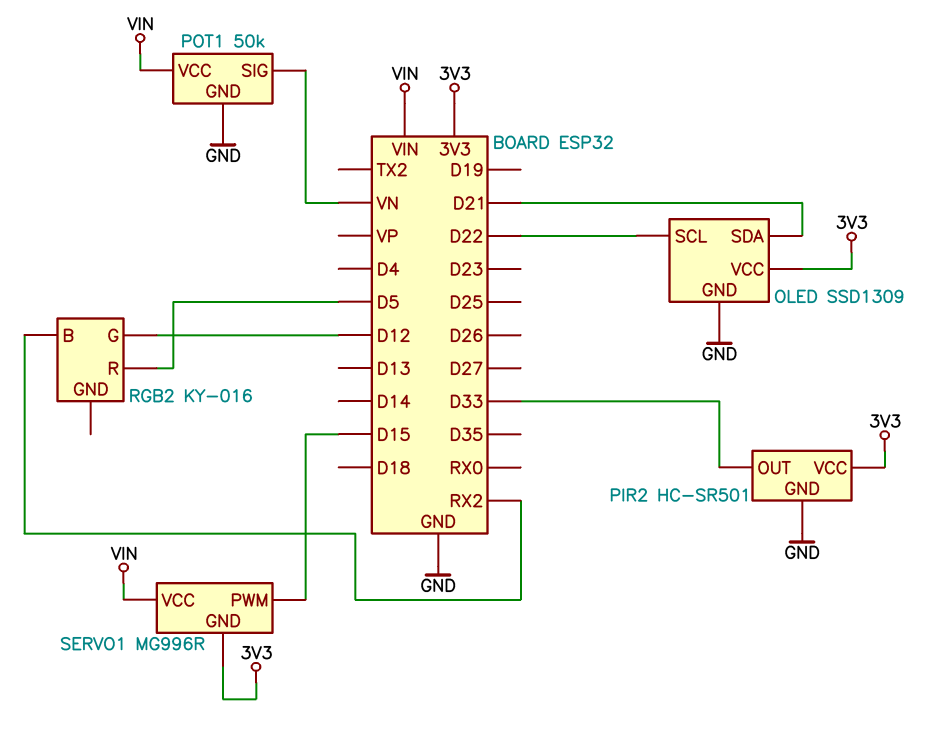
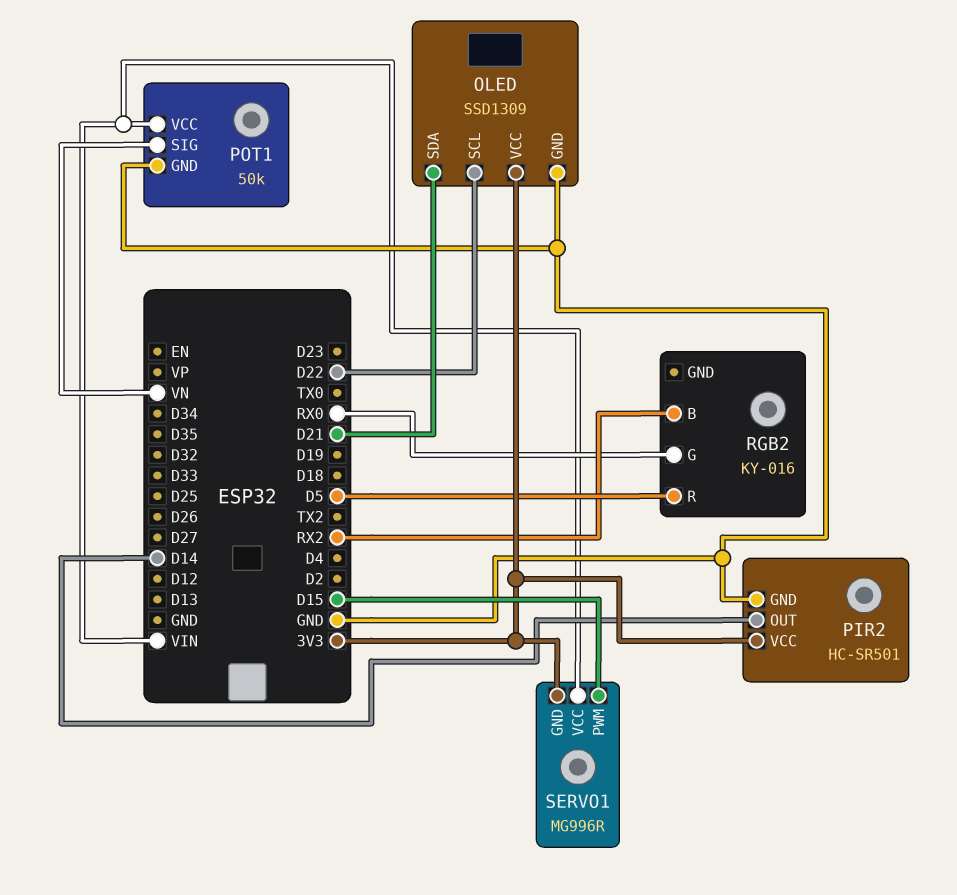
PIR2 pin OUT: D33 -> D14
RGB2 pin G: D12 -> RX0

